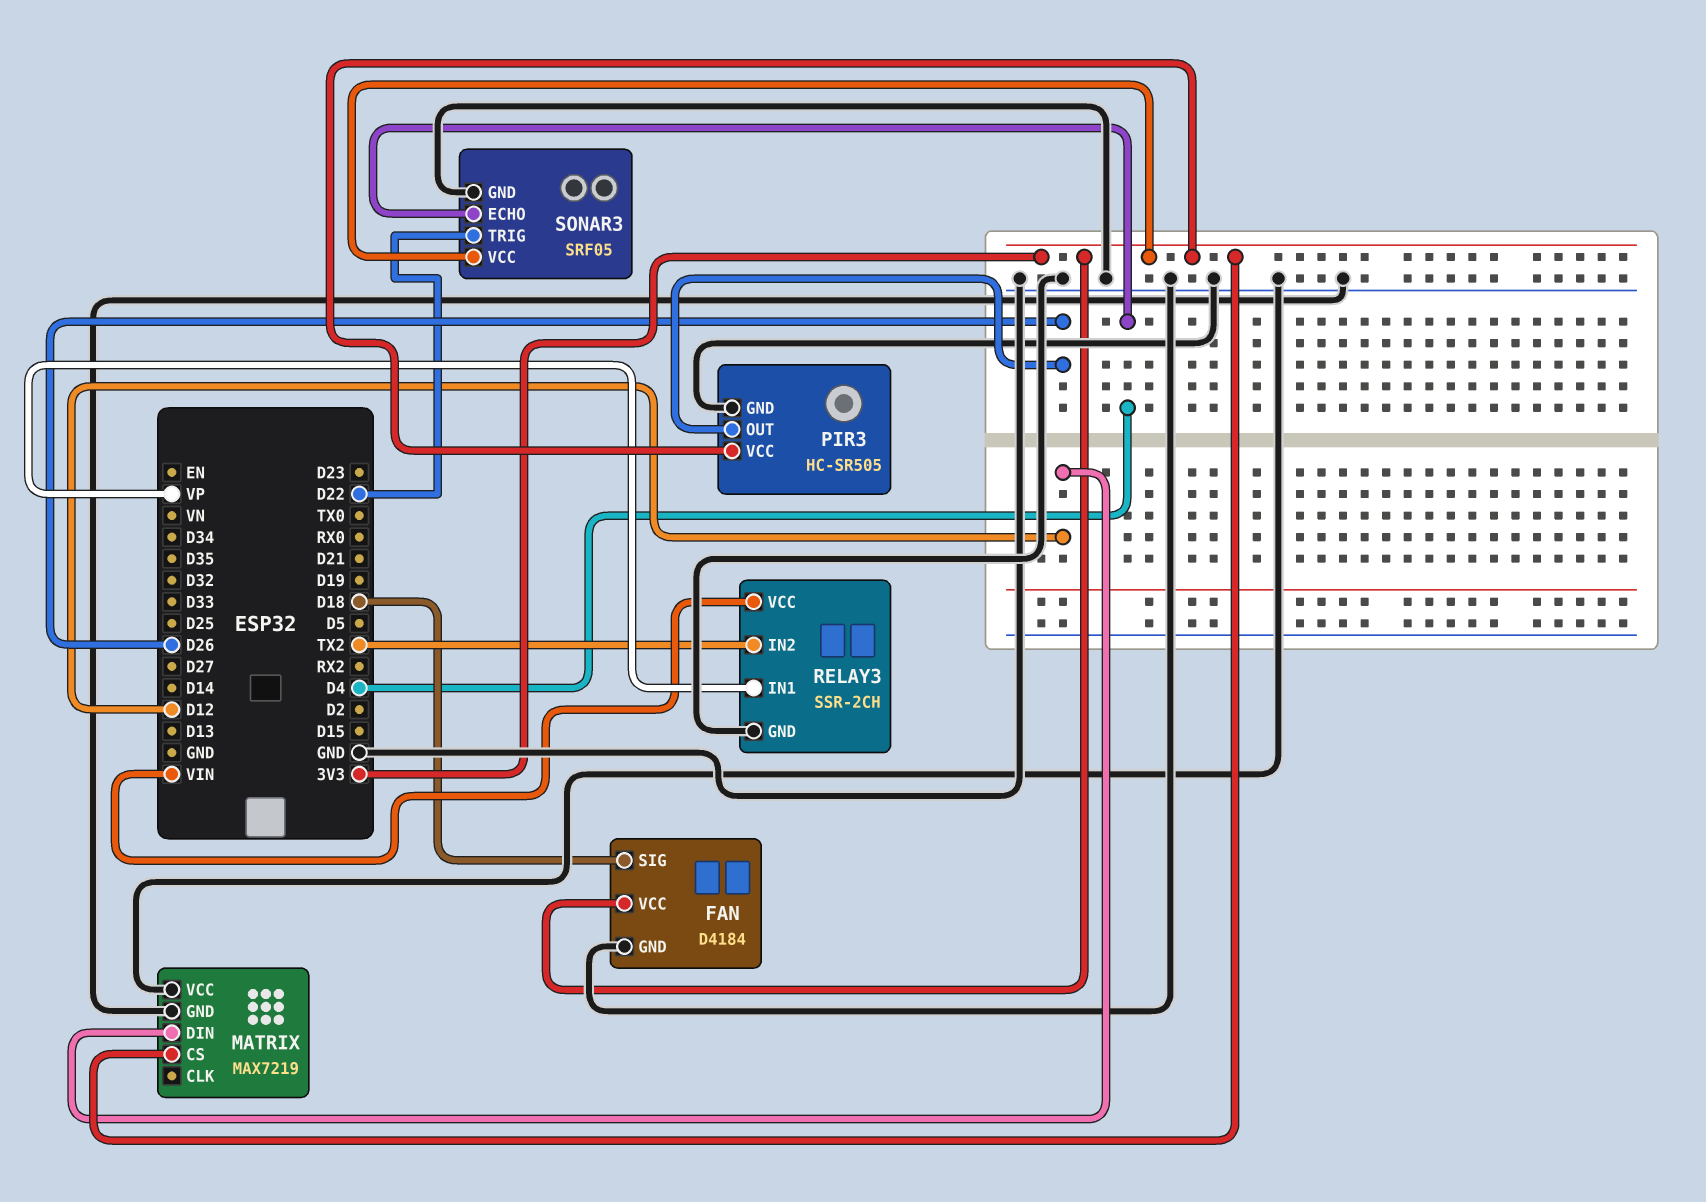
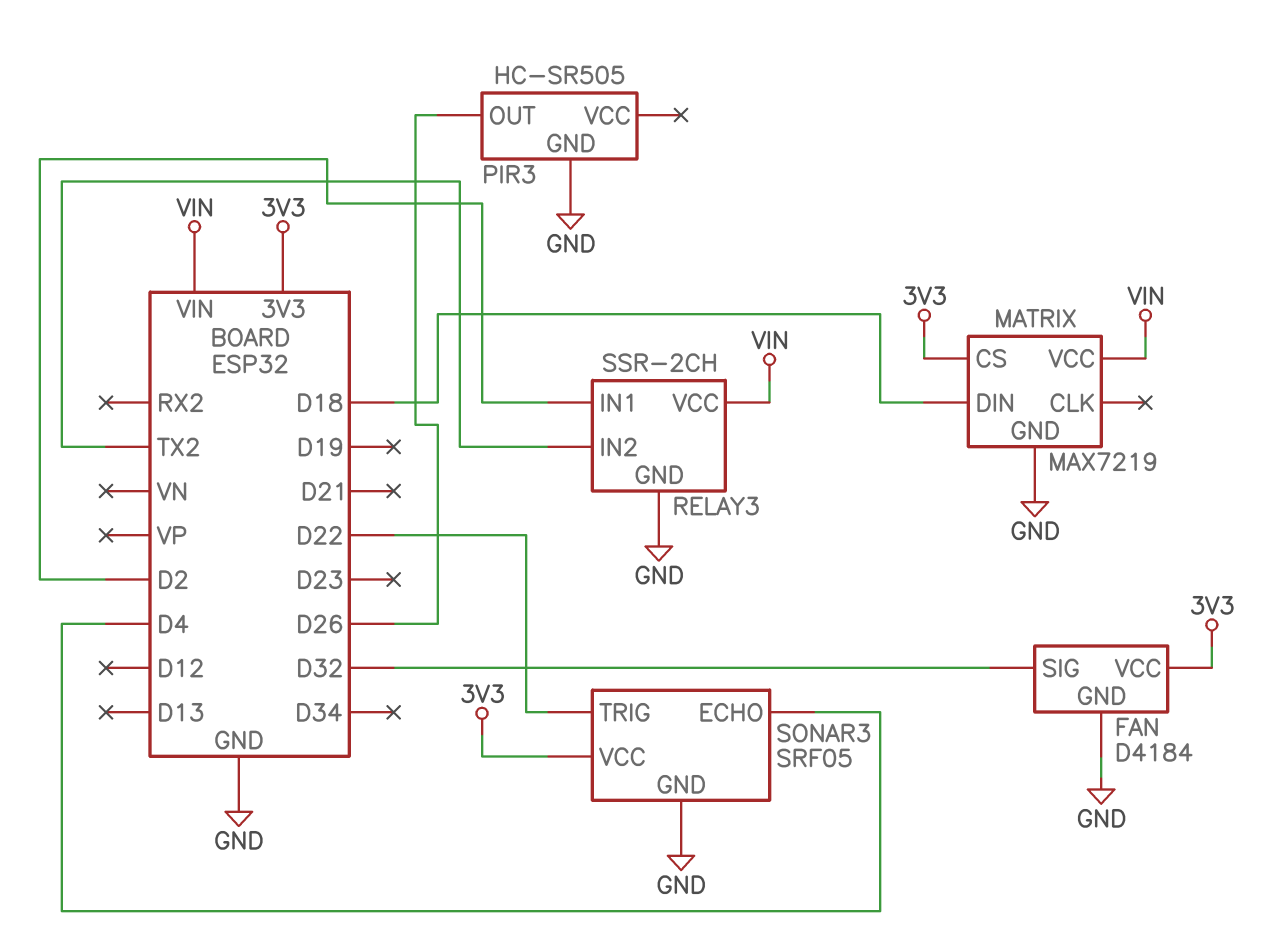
FAN pin SIG: D18 -> D32
MATRIX pin DIN: D12 -> D18
MATRIX pin VCC: GND -> VIN
PIR3 pin VCC: 3V3 -> none
RELAY3 pin IN1: VP -> D2

